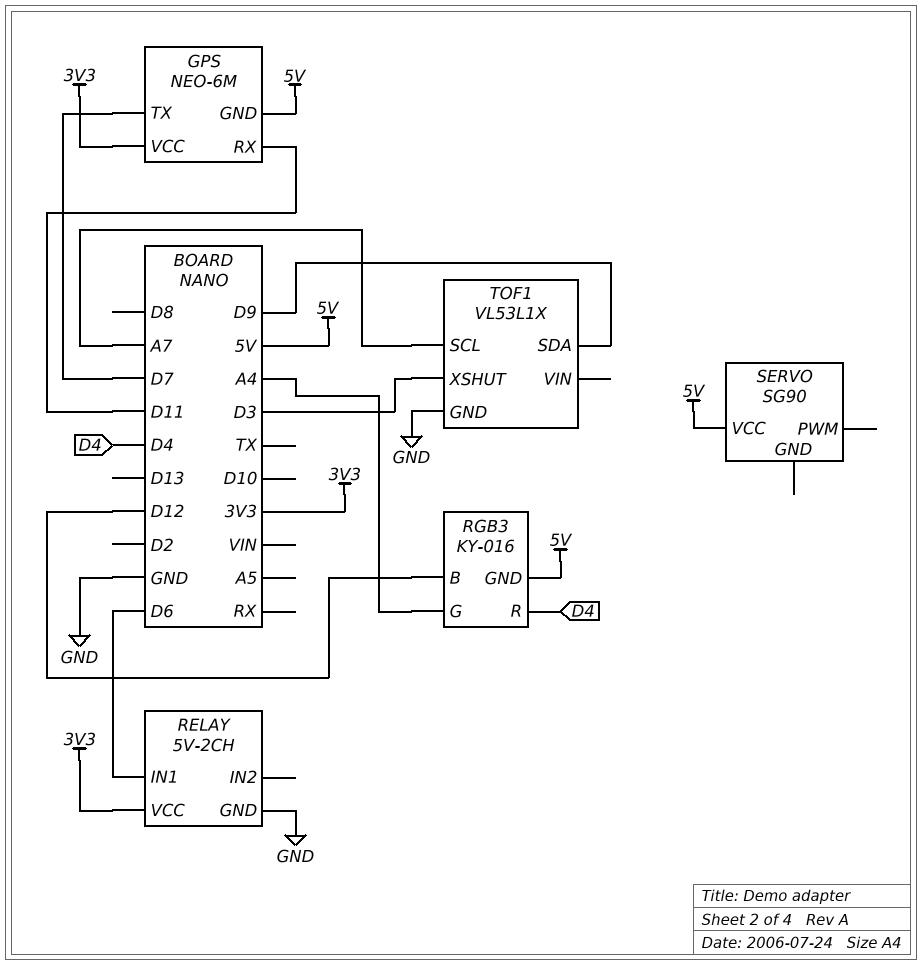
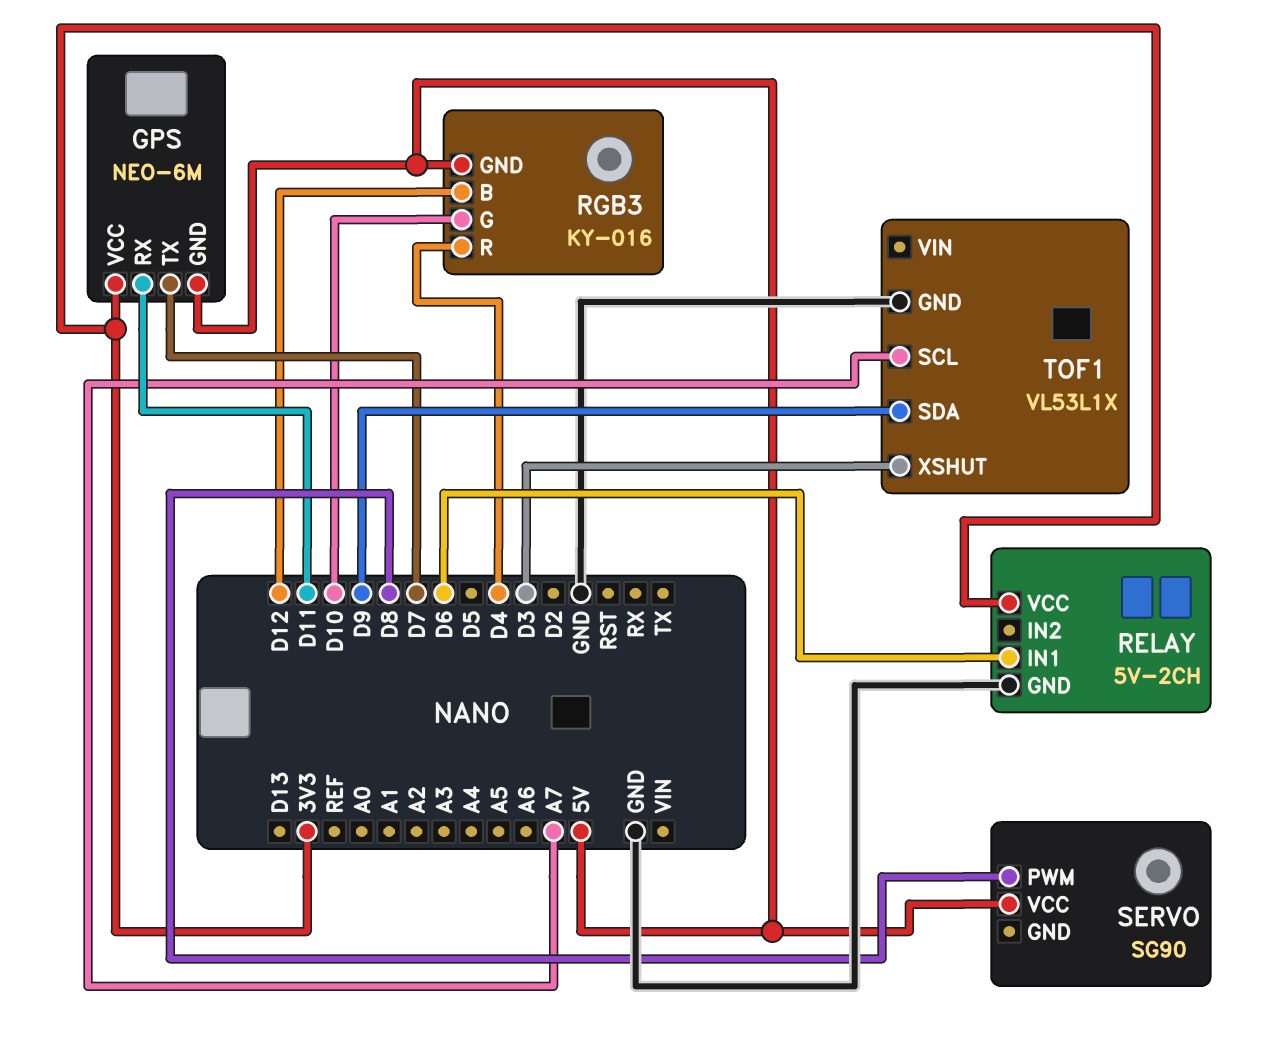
RGB3 pin G: A4 -> D10
SERVO pin PWM: none -> D8

